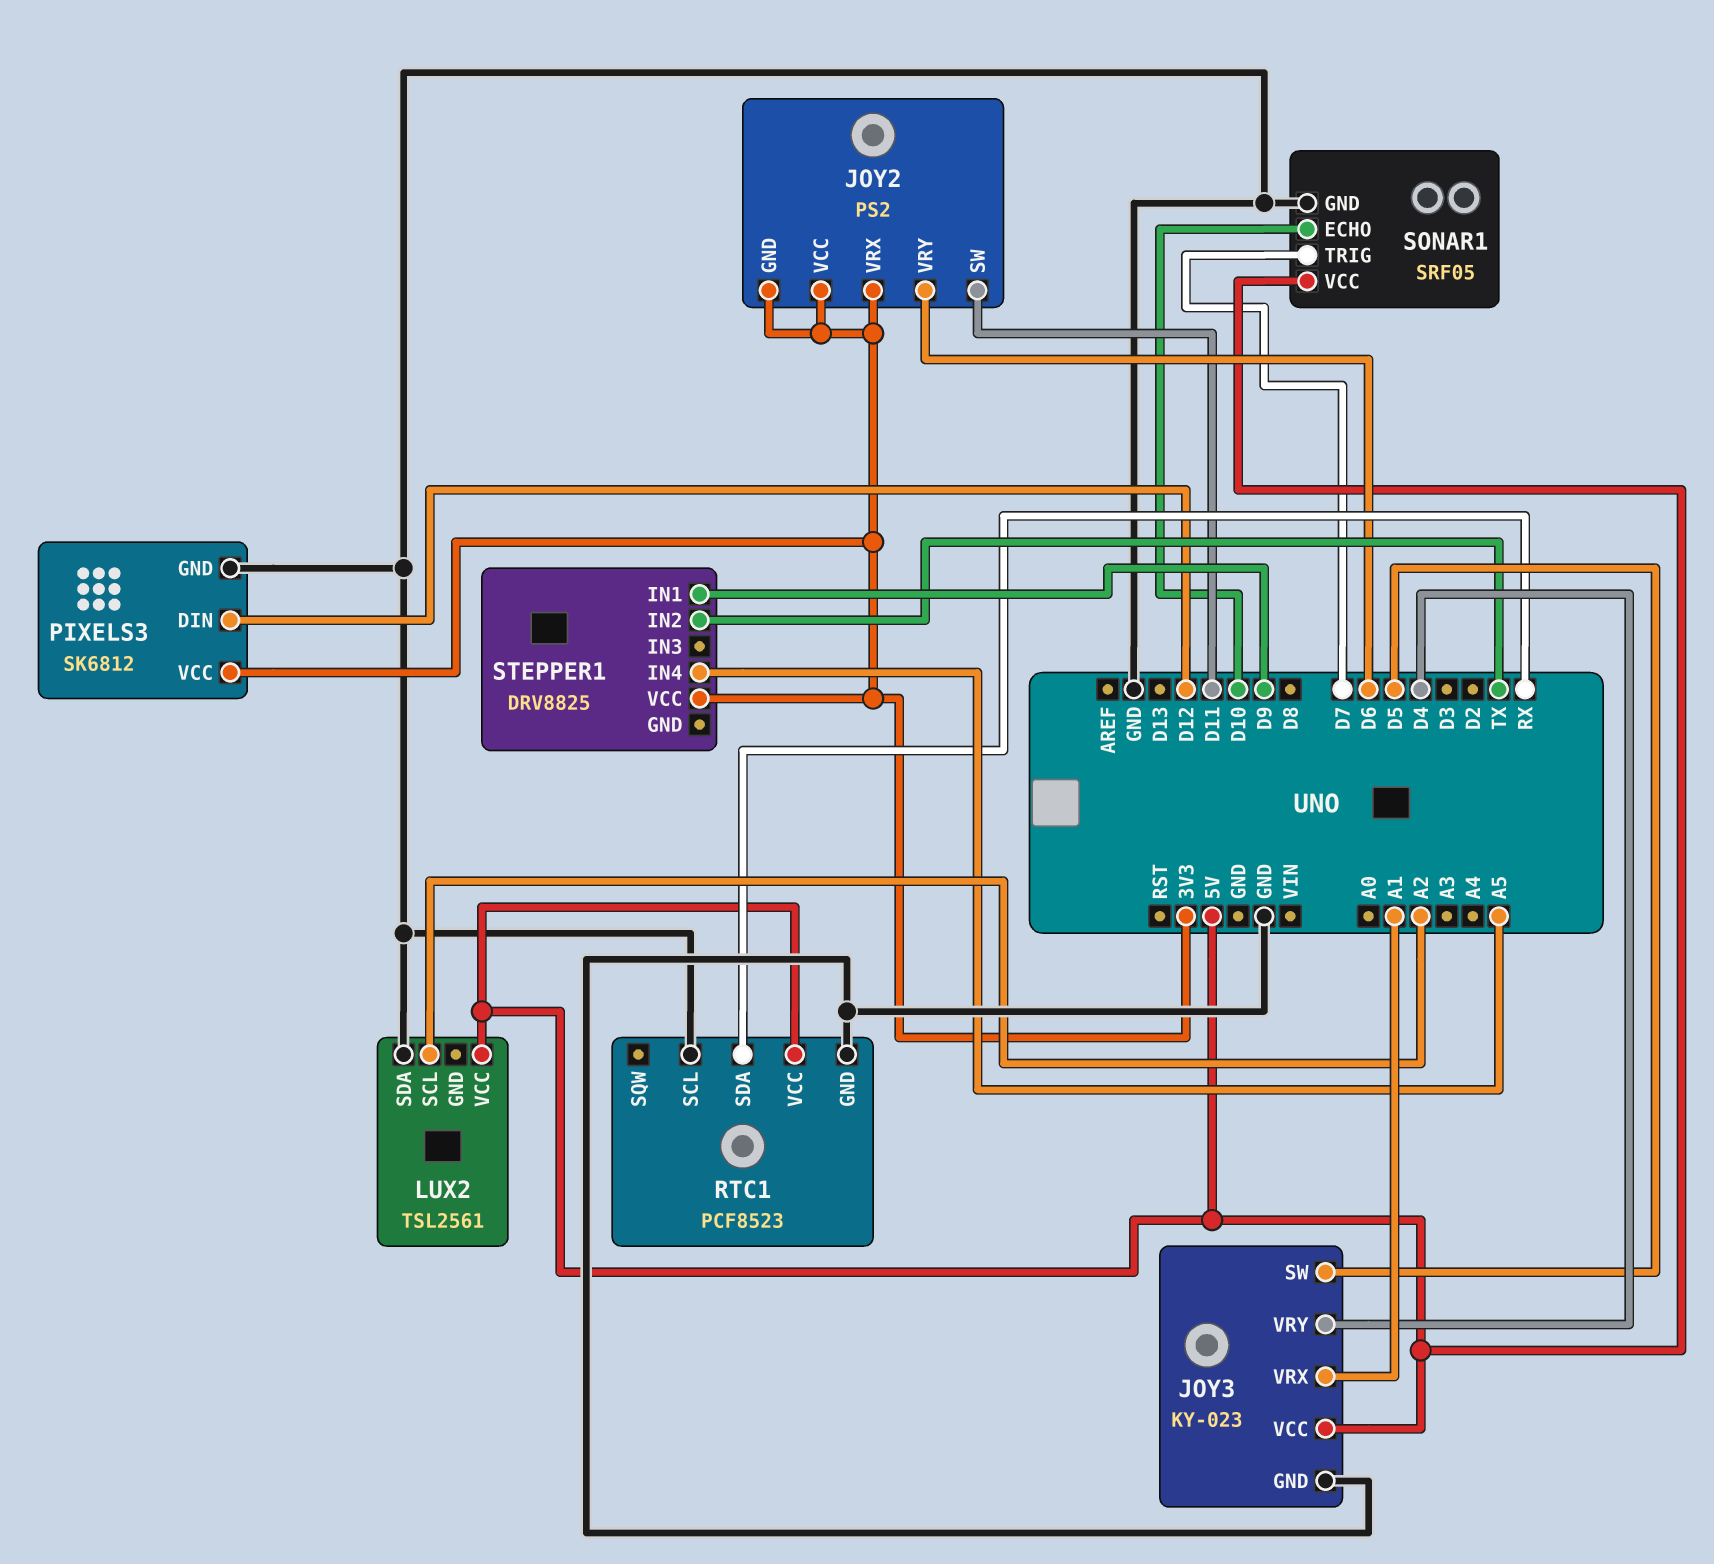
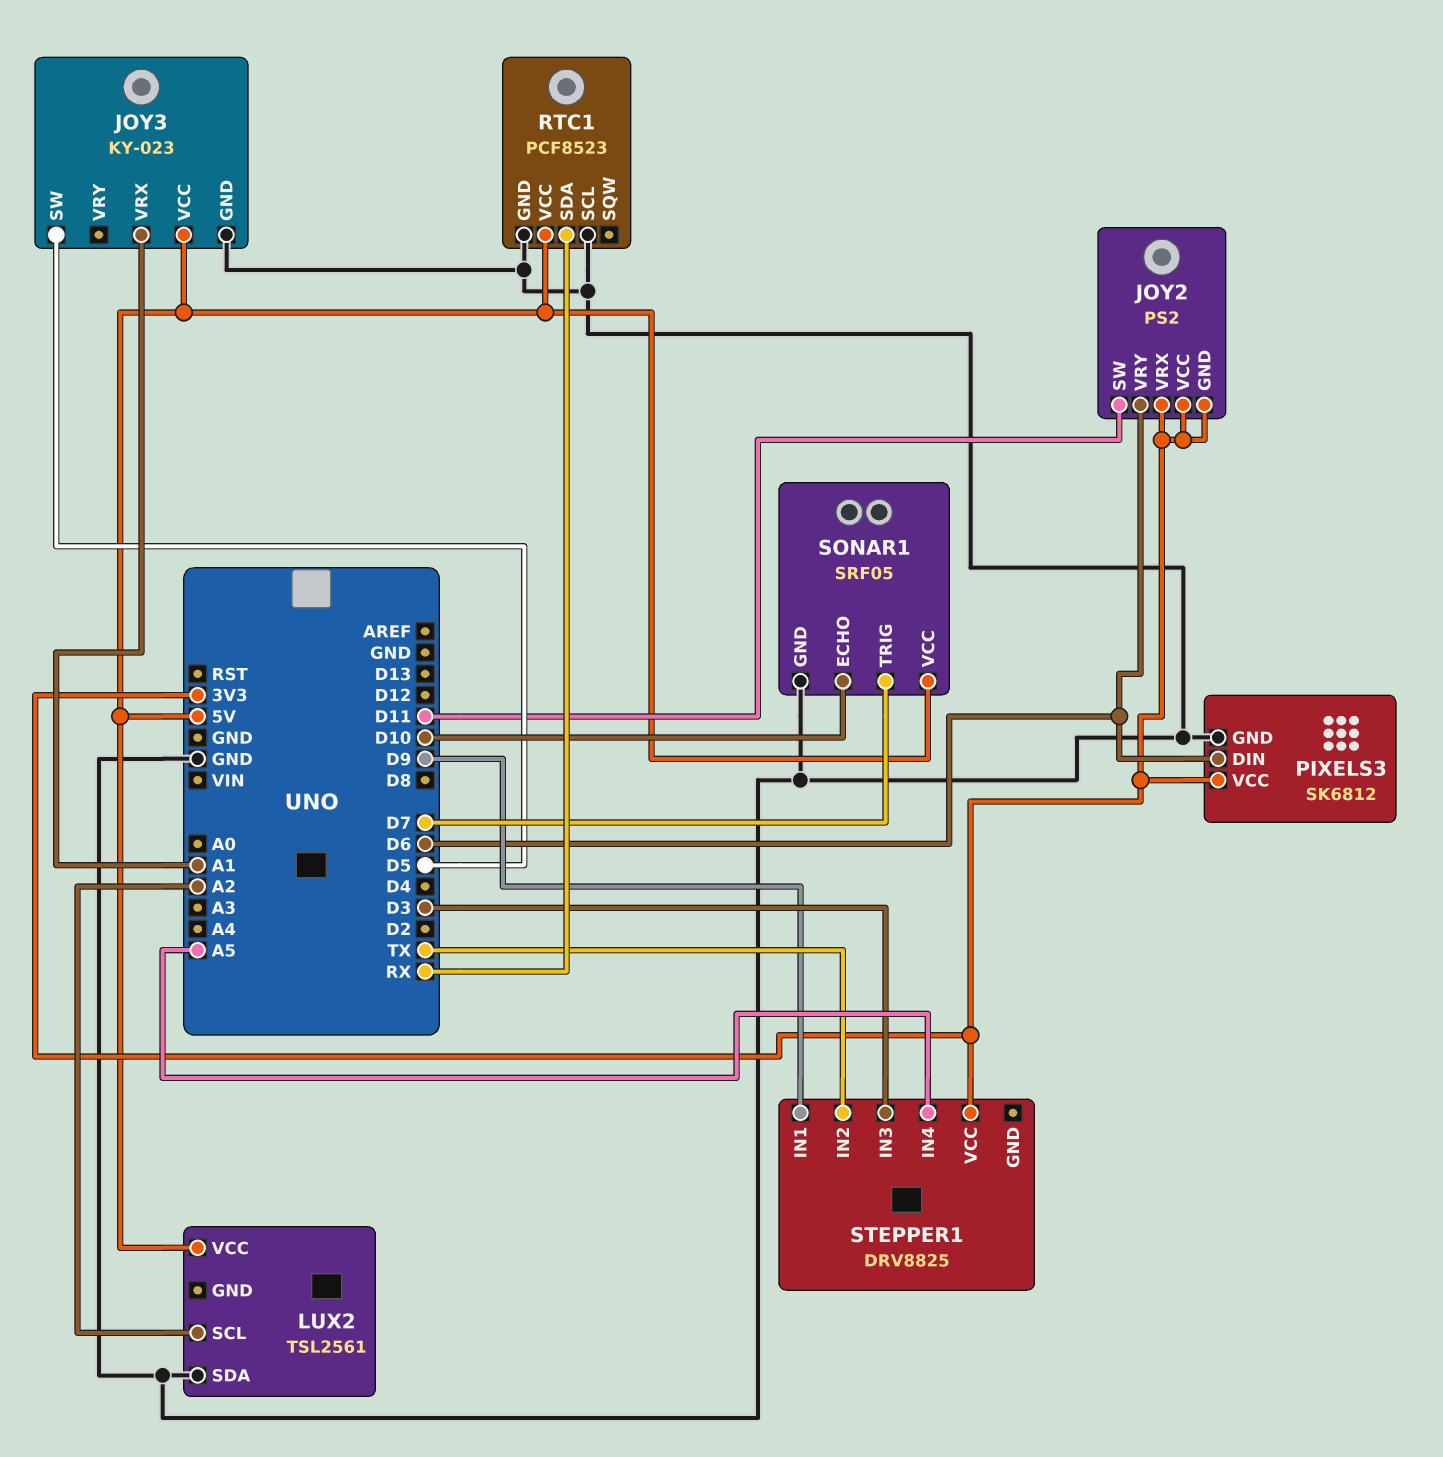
JOY3 pin VRY: D4 -> none
PIXELS3 pin DIN: D12 -> D6
STEPPER1 pin IN3: none -> D3

